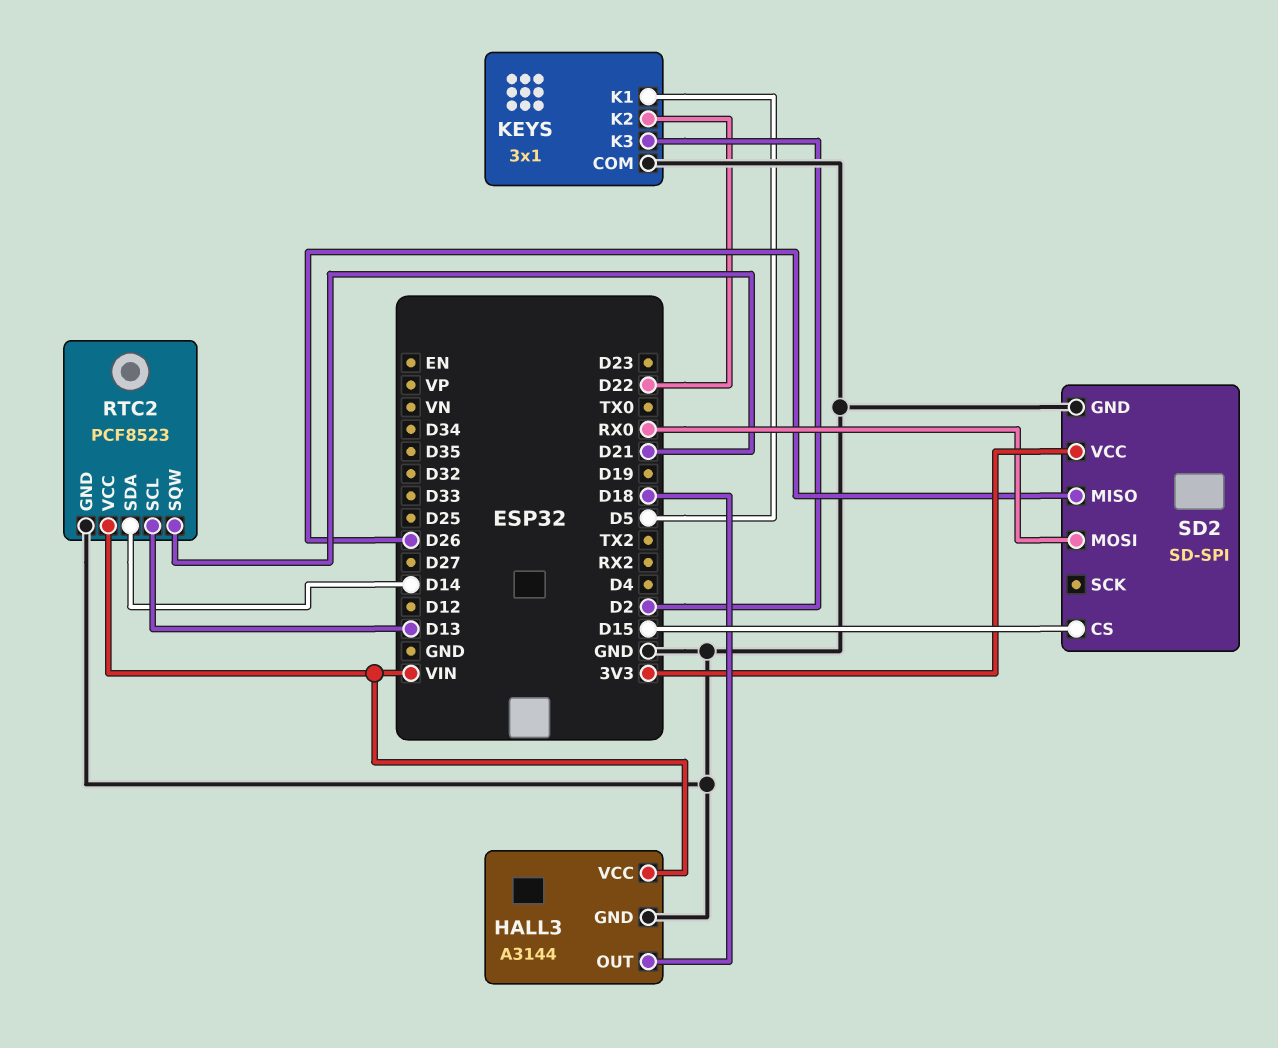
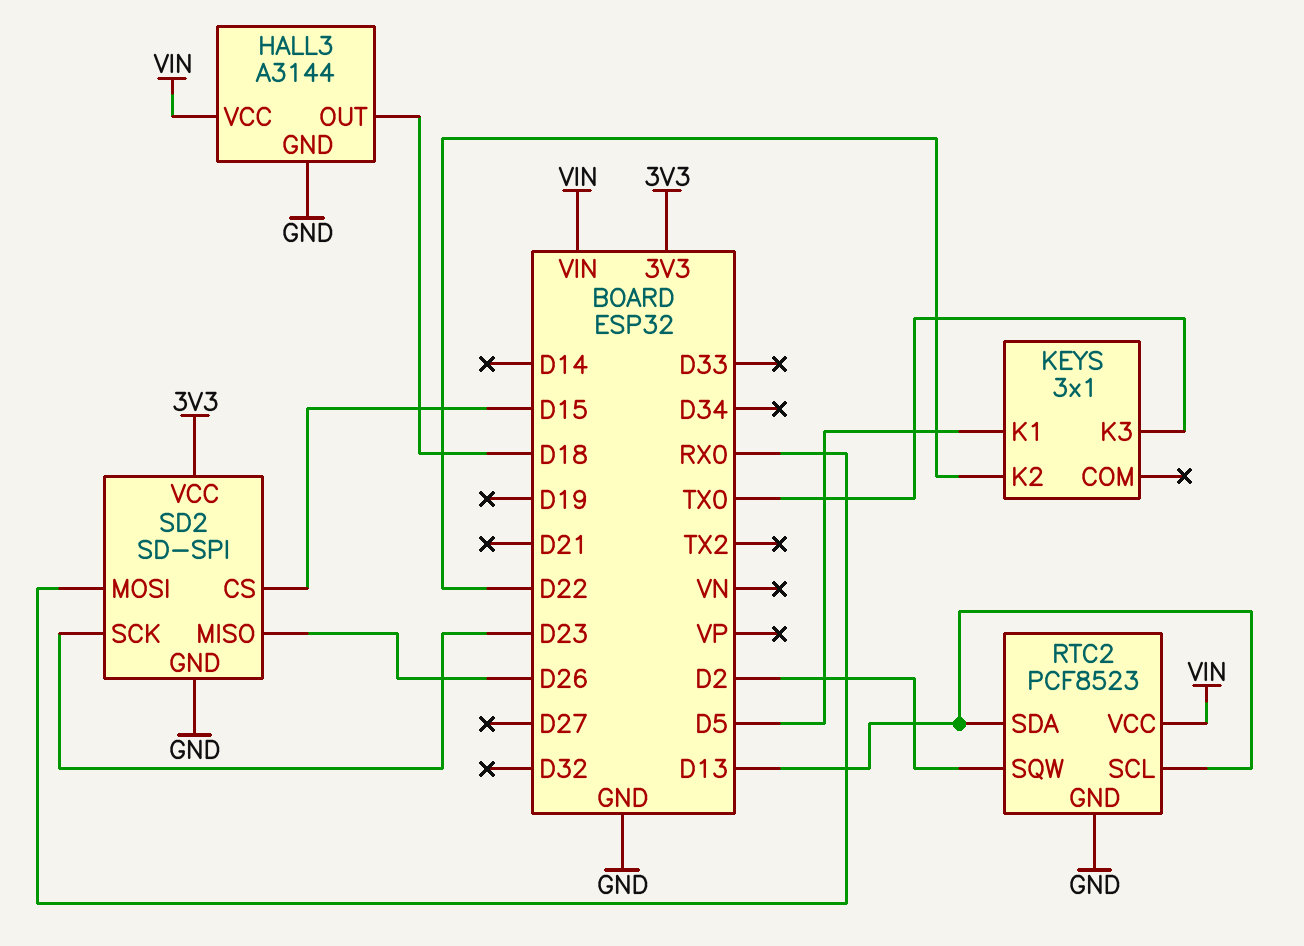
KEYS pin COM: GND -> none
KEYS pin K3: D2 -> TX0
RTC2 pin SDA: D14 -> D13
RTC2 pin SQW: D21 -> D2
SD2 pin SCK: none -> D23

